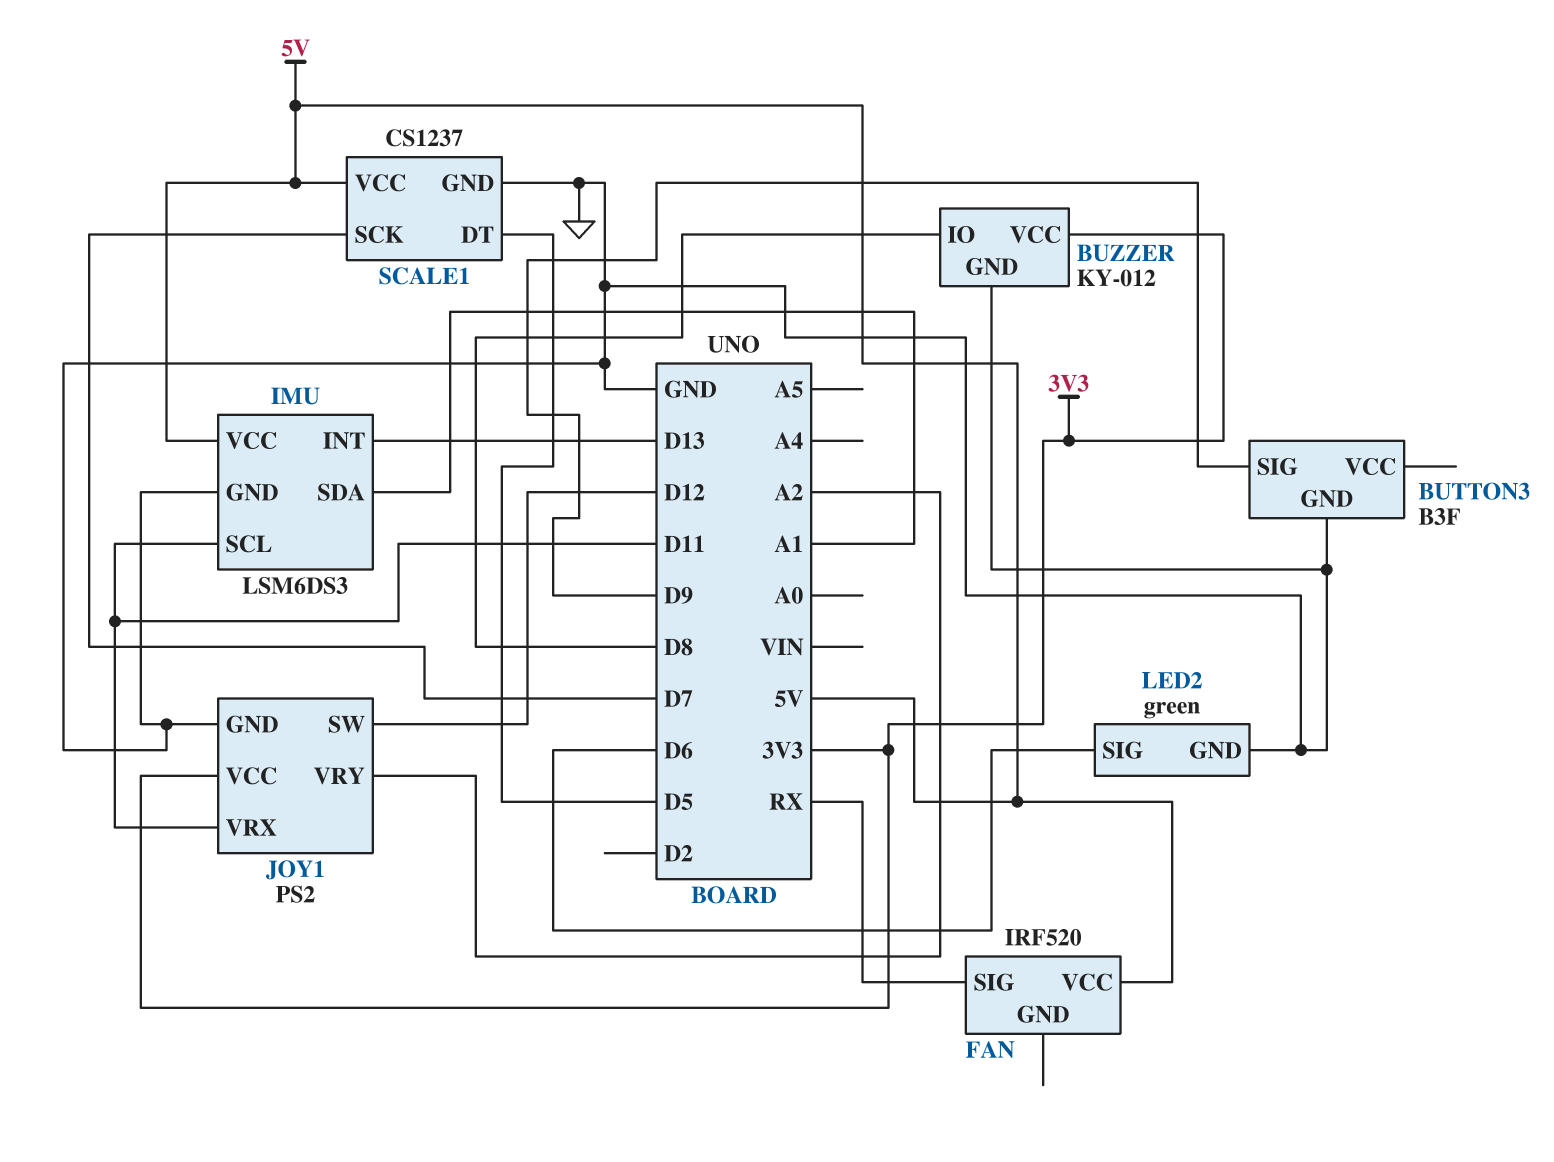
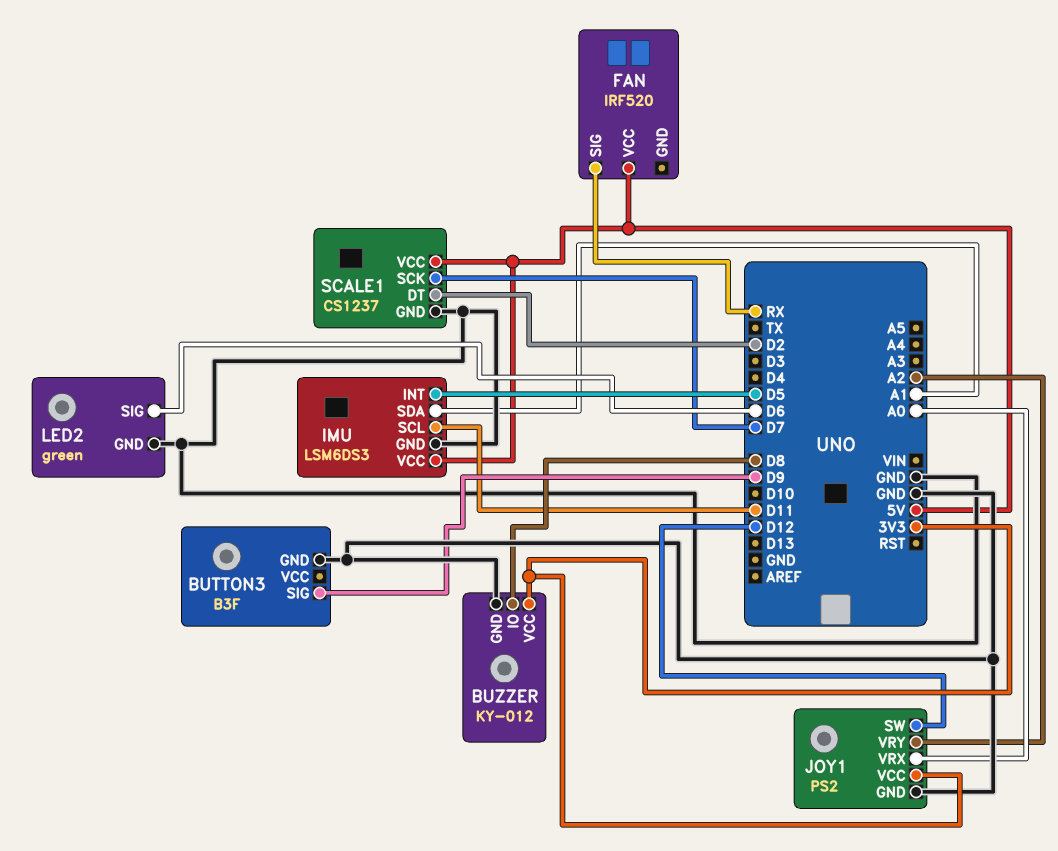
IMU pin INT: D13 -> D5
JOY1 pin VRX: D11 -> A0
SCALE1 pin DT: D5 -> D2

